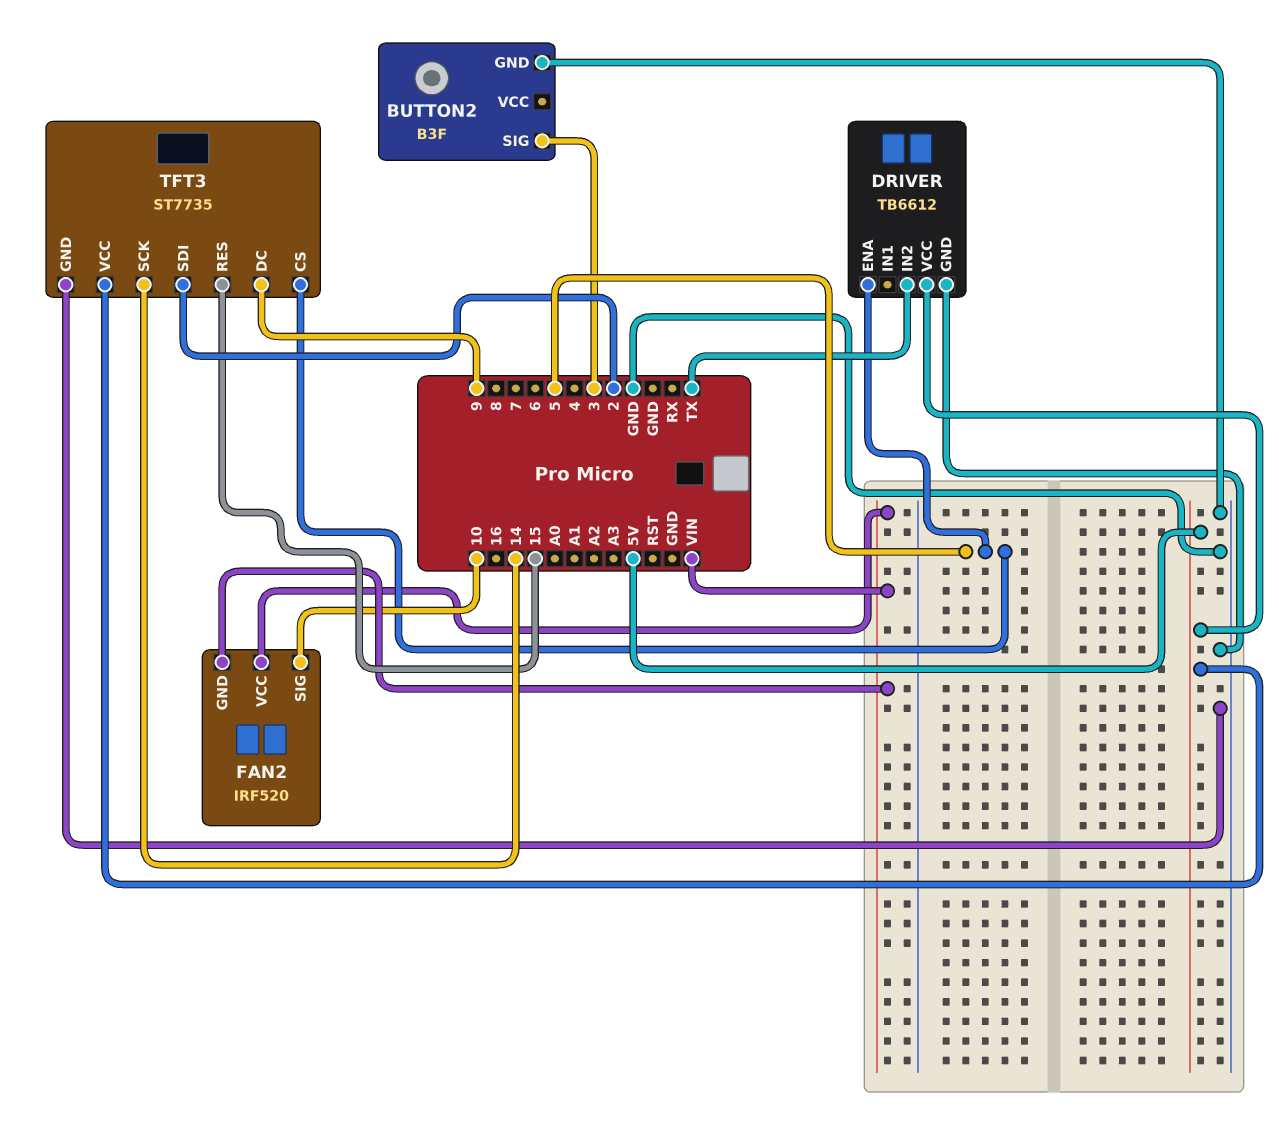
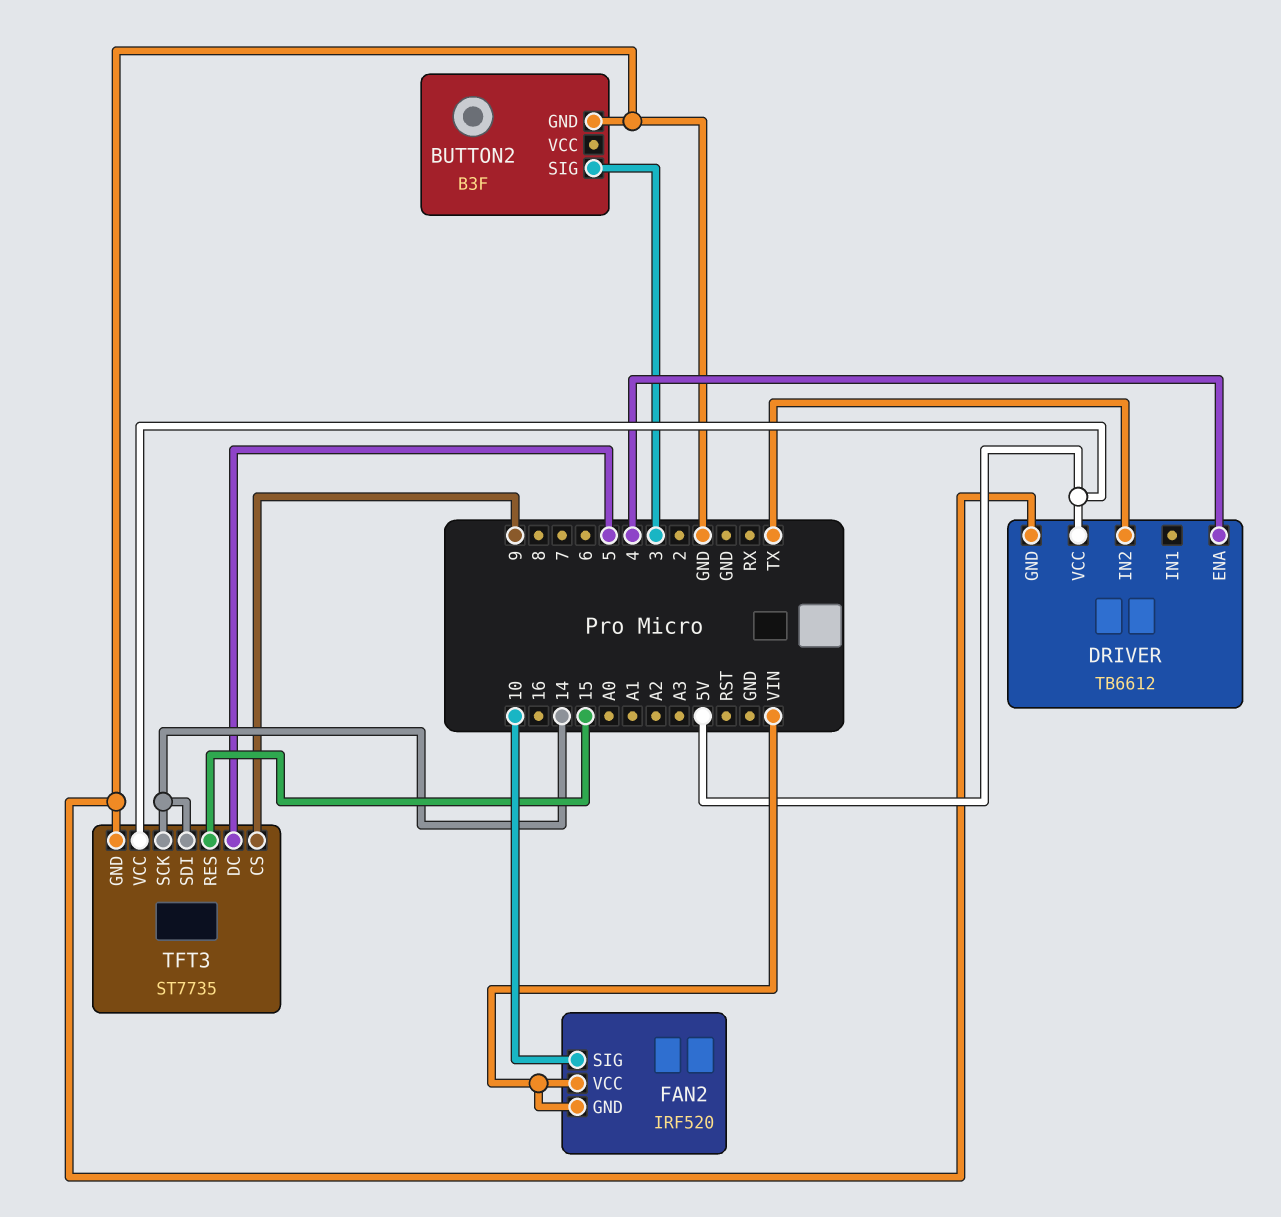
DRIVER pin ENA: 5 -> 4
TFT3 pin CS: 5 -> 9
TFT3 pin DC: 9 -> 5
TFT3 pin SDI: 2 -> 14

